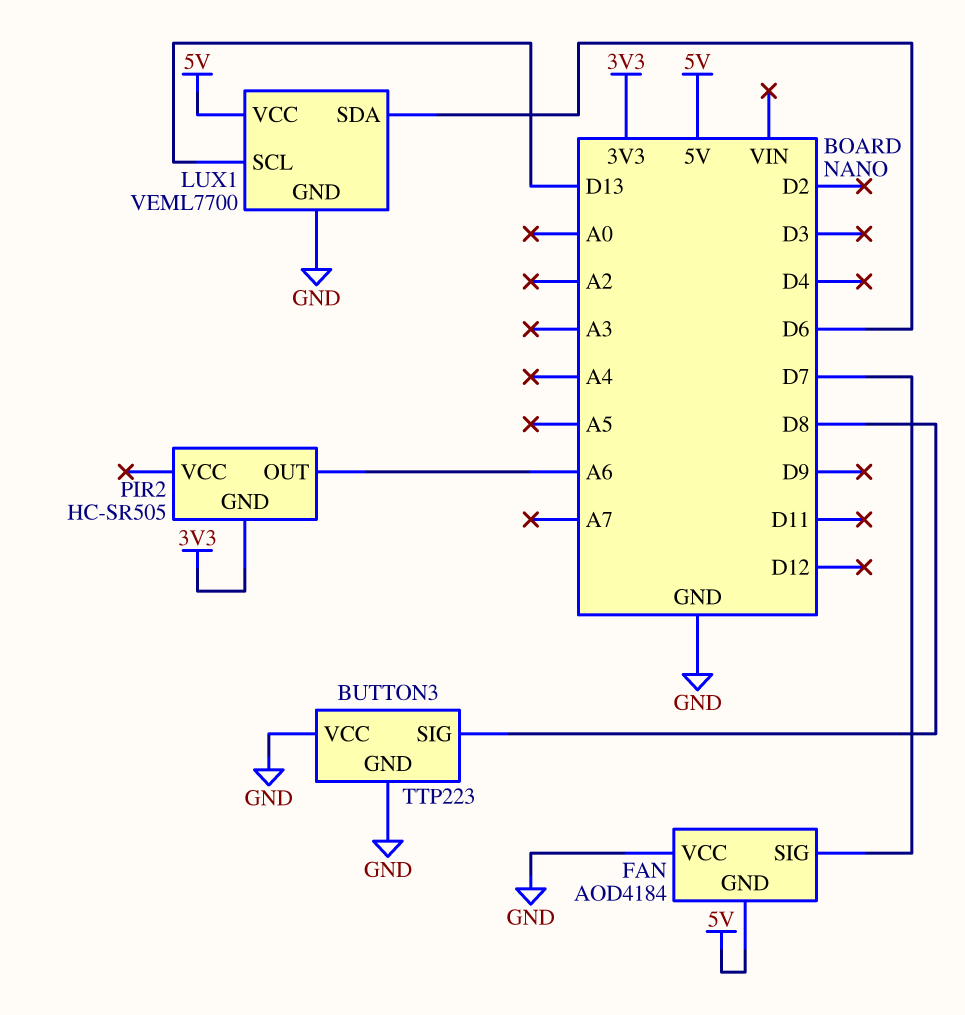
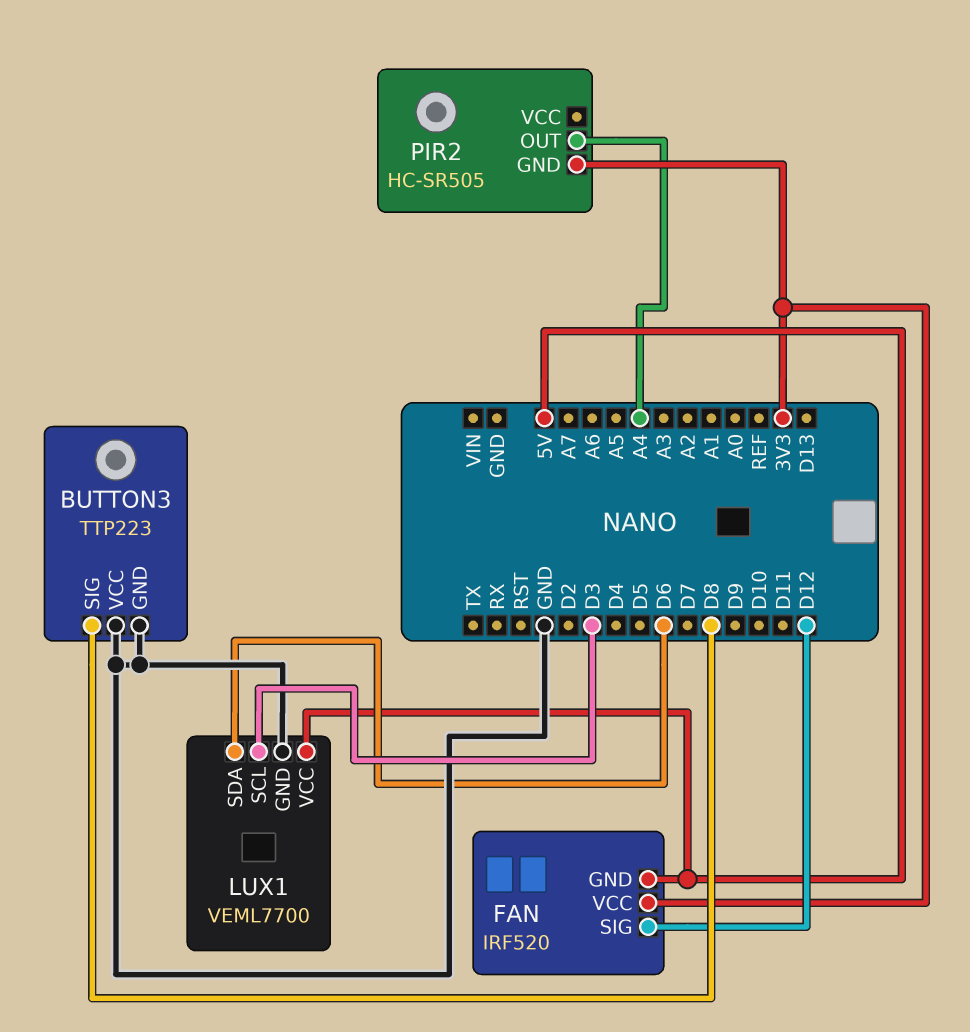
FAN: AOD4184 -> IRF520
FAN pin SIG: D7 -> D12
FAN pin VCC: GND -> 3V3
LUX1 pin SCL: D13 -> D3
PIR2 pin OUT: A6 -> A4

